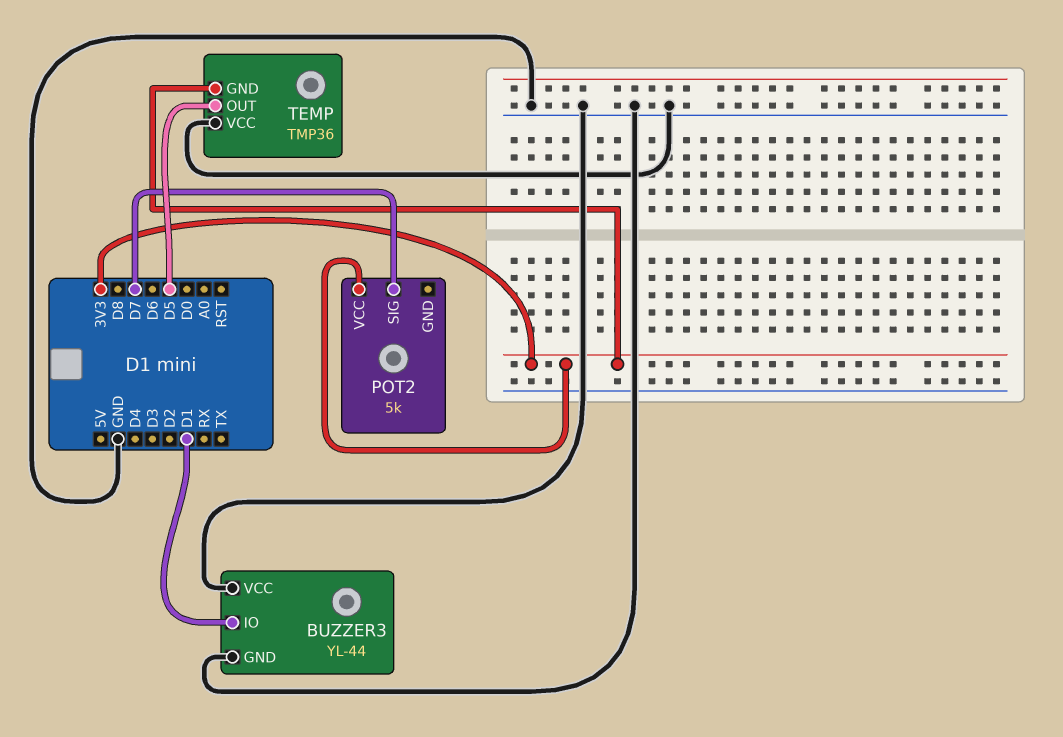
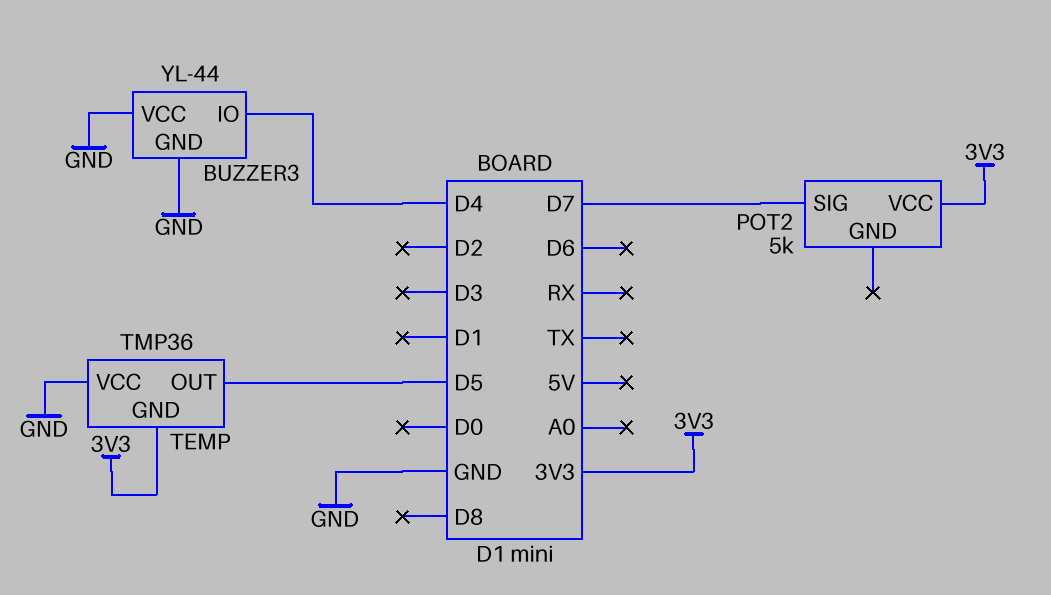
BUZZER3 pin IO: D1 -> D4

